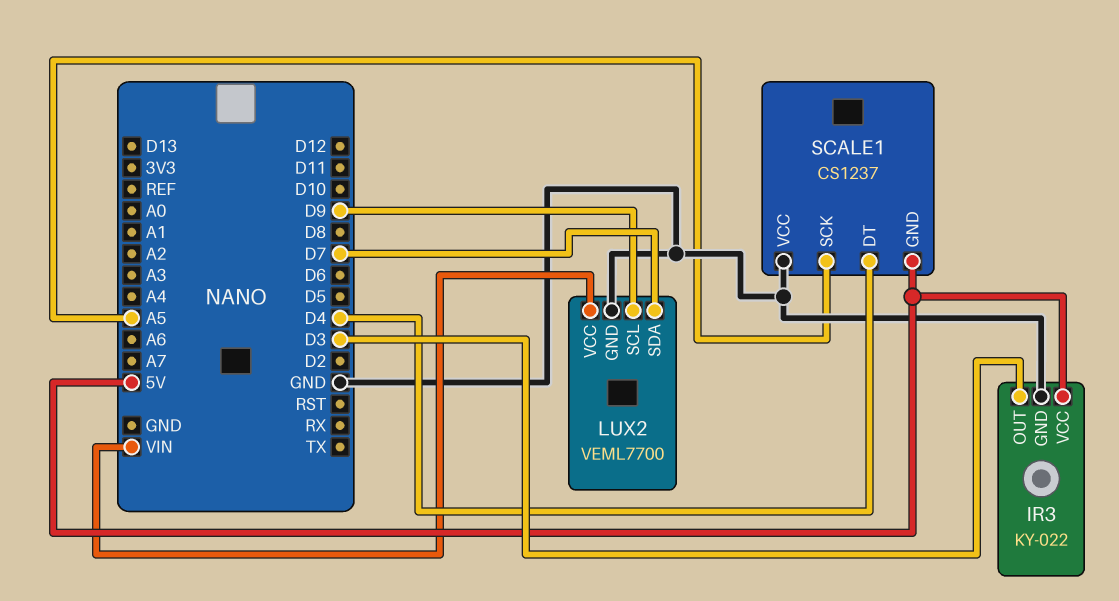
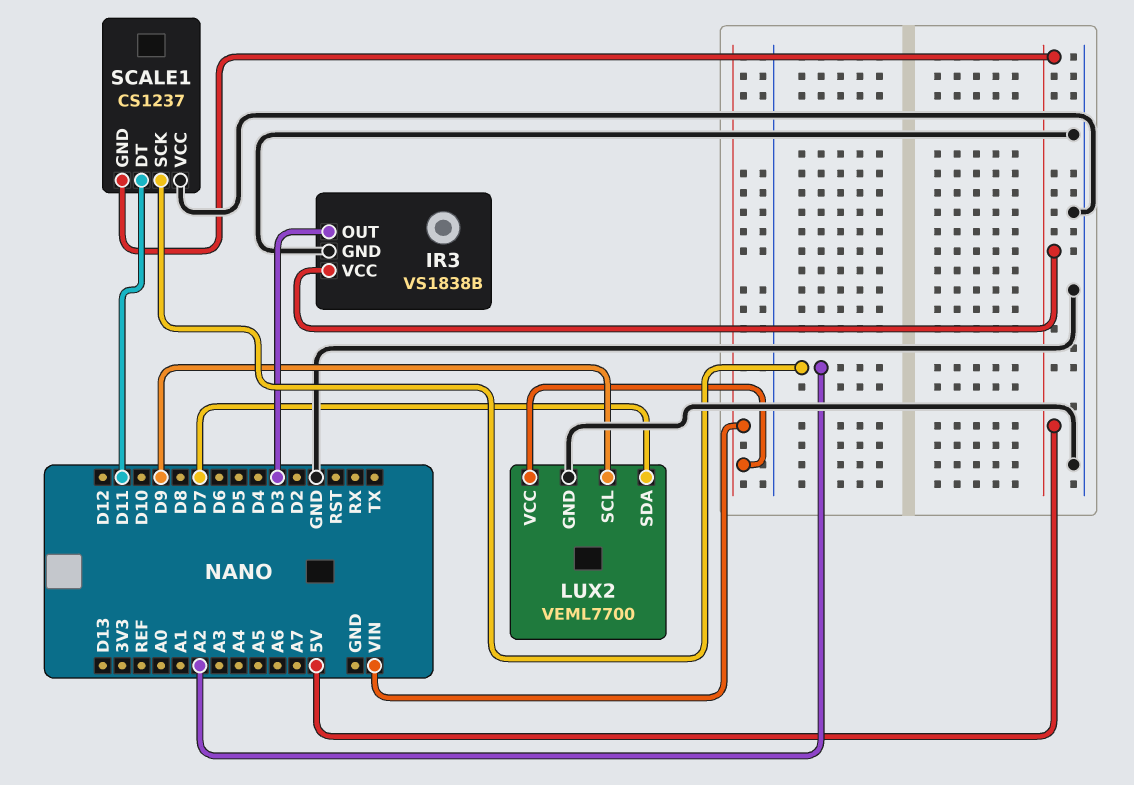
IR3: KY-022 -> VS1838B
SCALE1 pin DT: D4 -> D11
SCALE1 pin SCK: A5 -> A2

